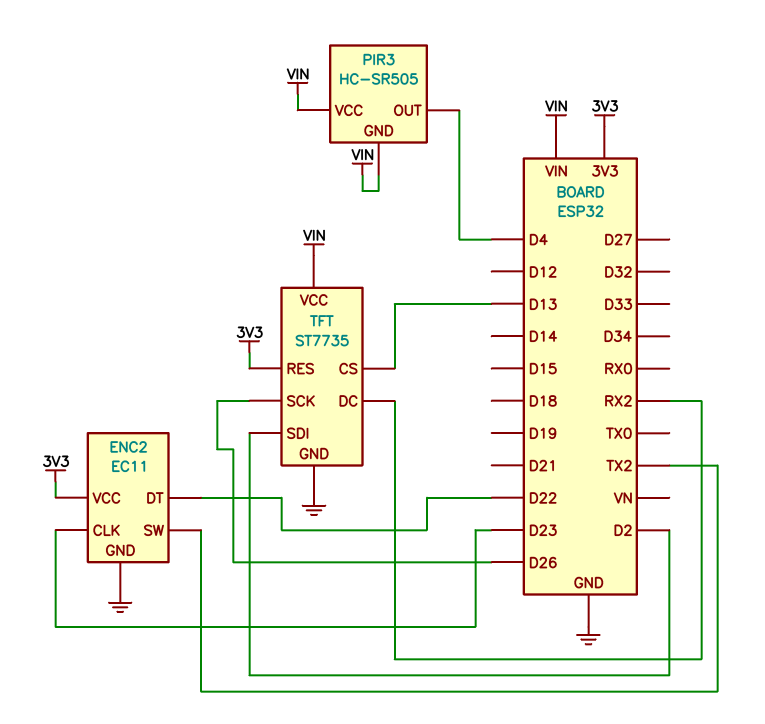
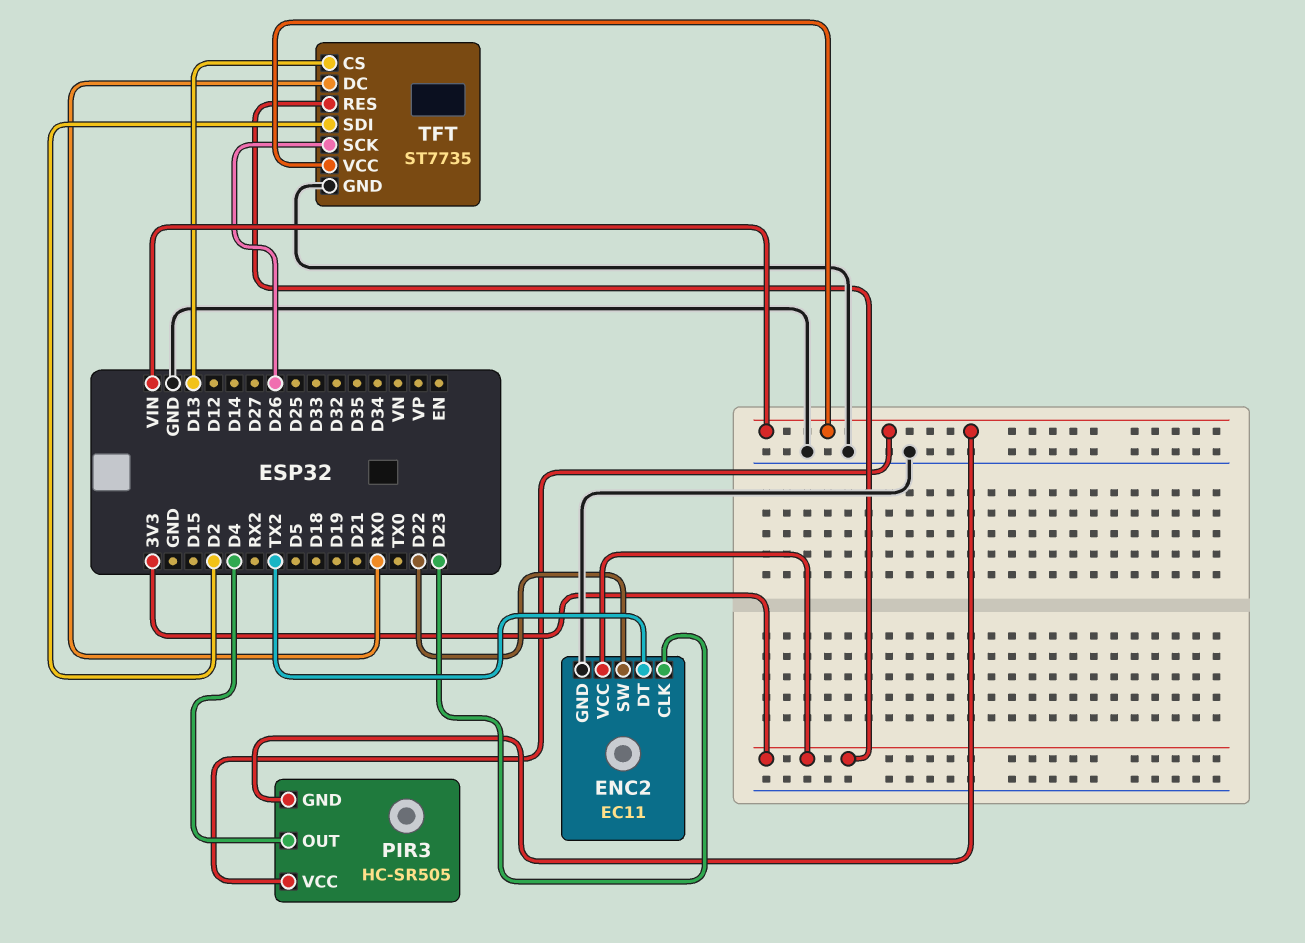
ENC2 pin DT: D22 -> TX2
ENC2 pin SW: TX2 -> D22
TFT pin DC: RX2 -> RX0

